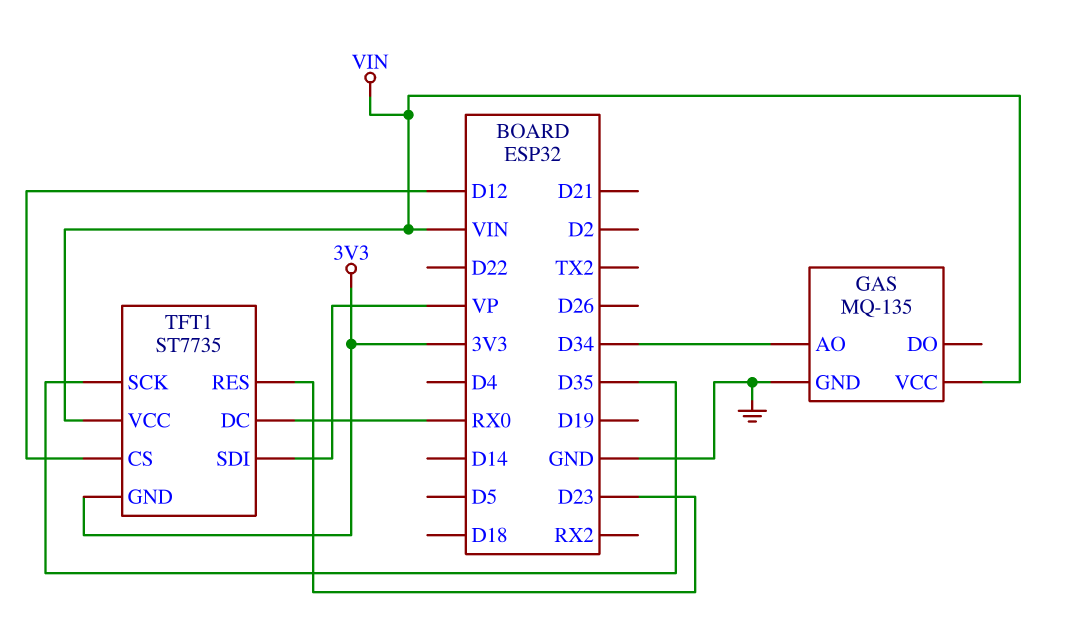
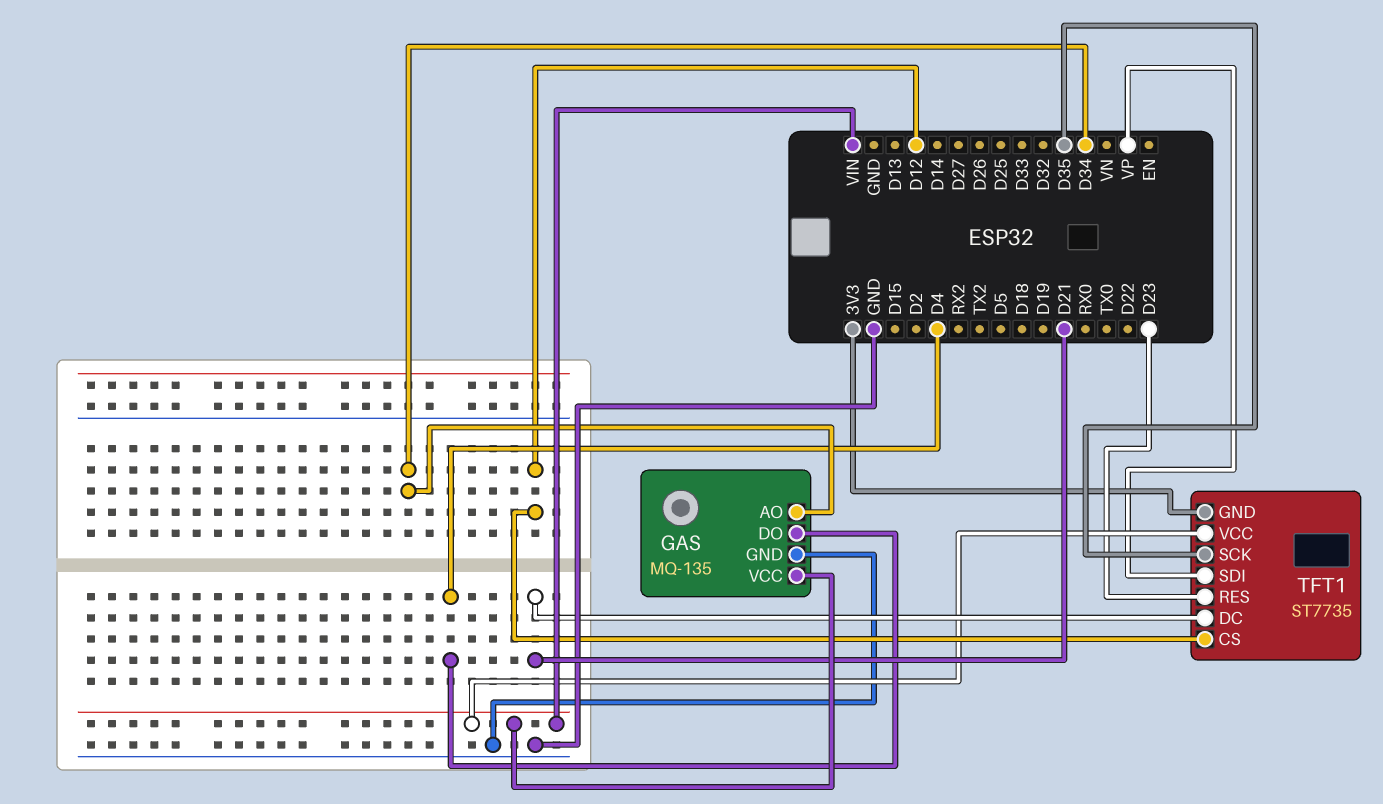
GAS pin DO: none -> D4
TFT1 pin DC: RX0 -> D21

